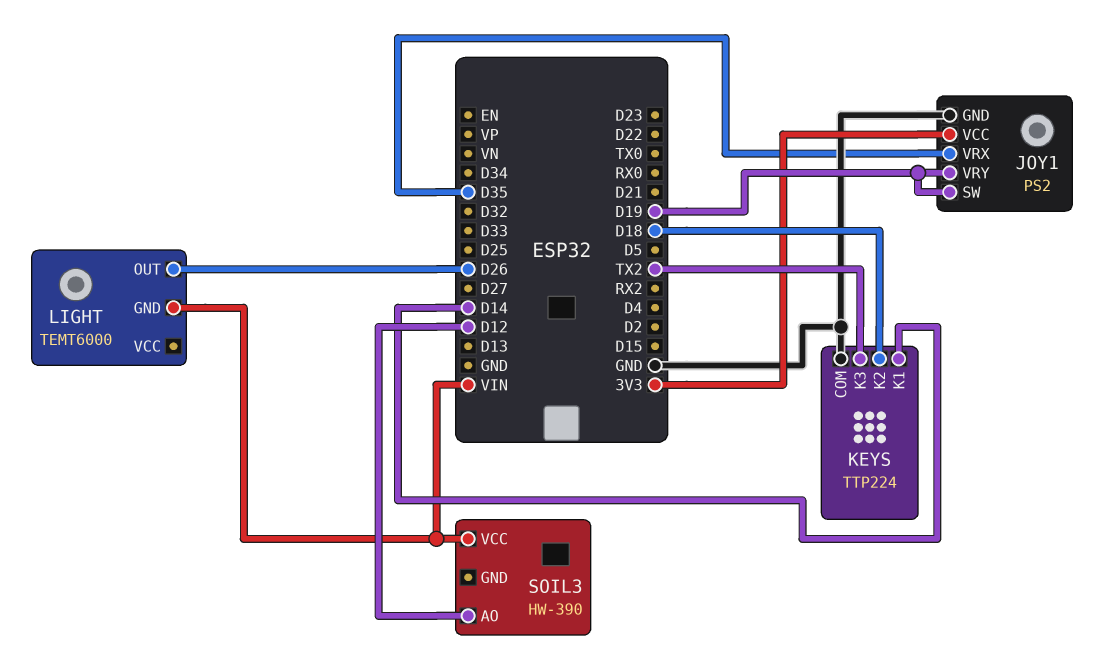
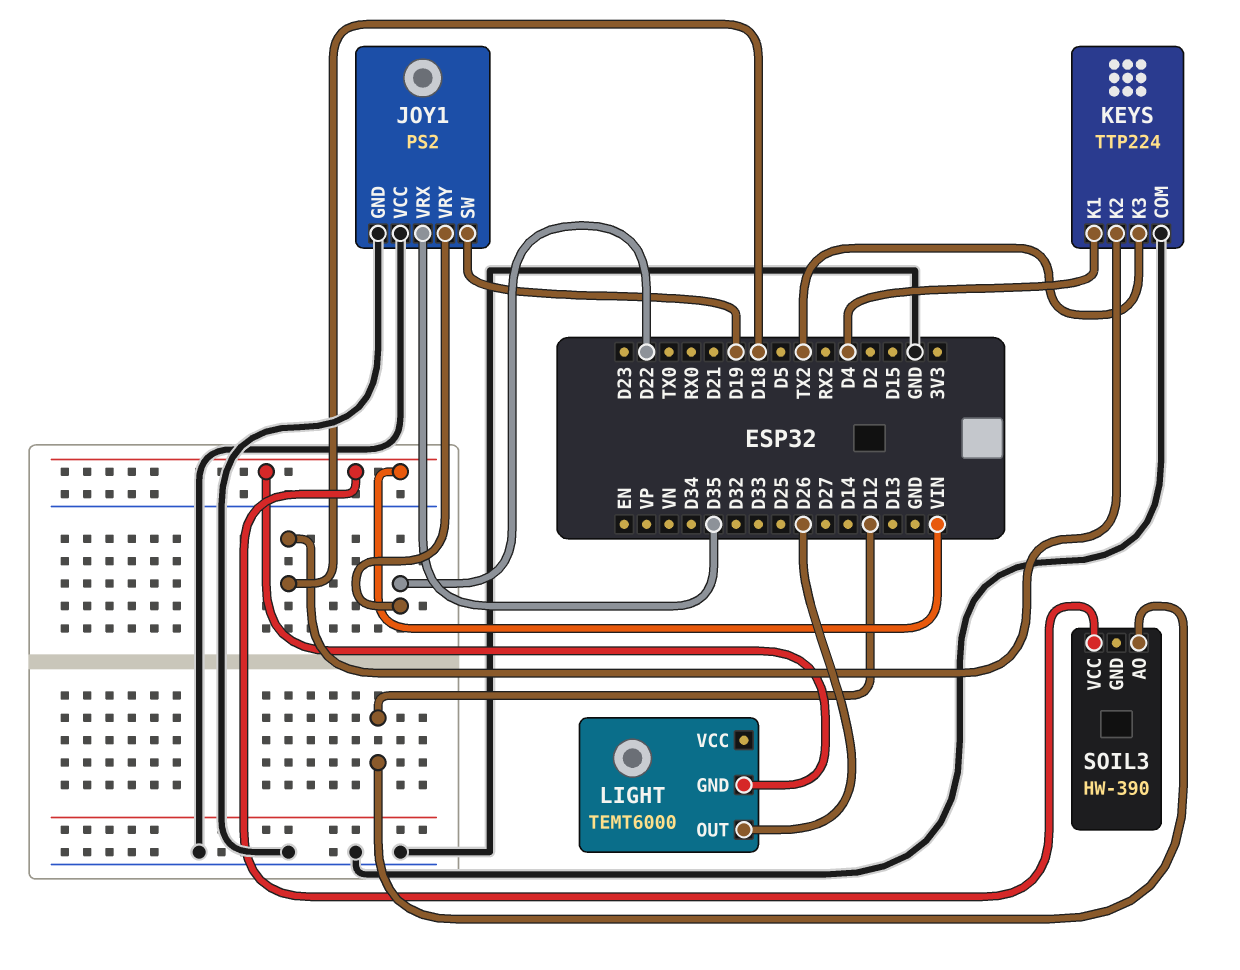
JOY1 pin VCC: 3V3 -> GND
JOY1 pin VRY: D19 -> D22
KEYS pin K1: D14 -> D4

